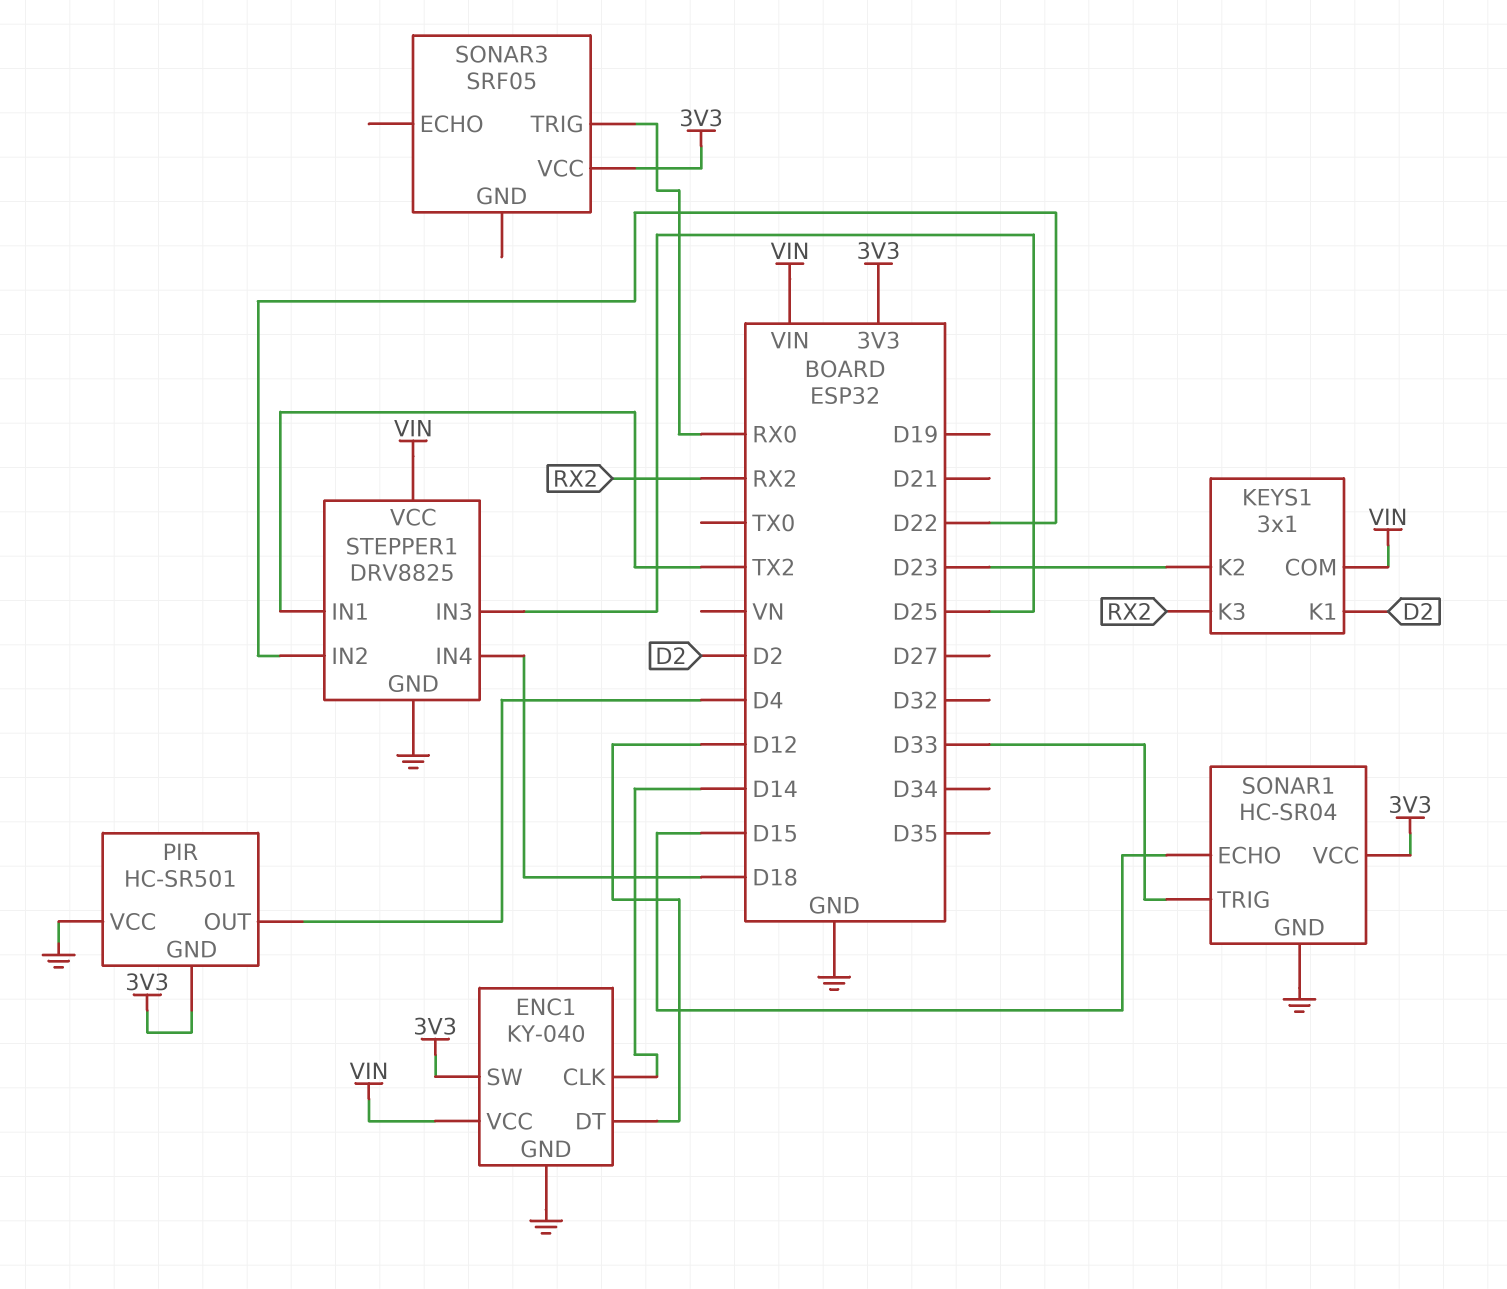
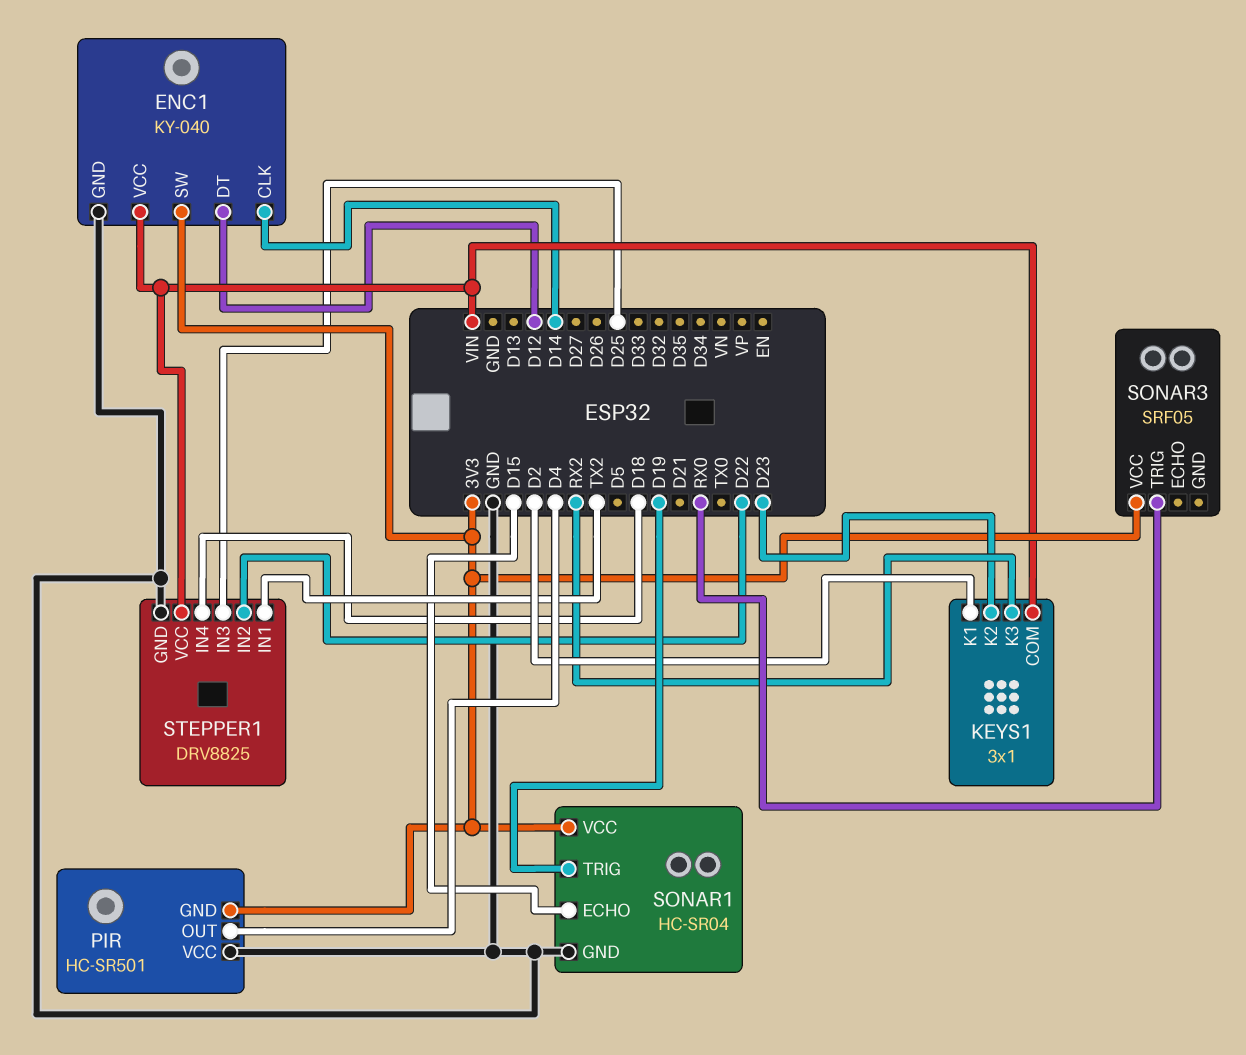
SONAR1 pin TRIG: D33 -> D19

